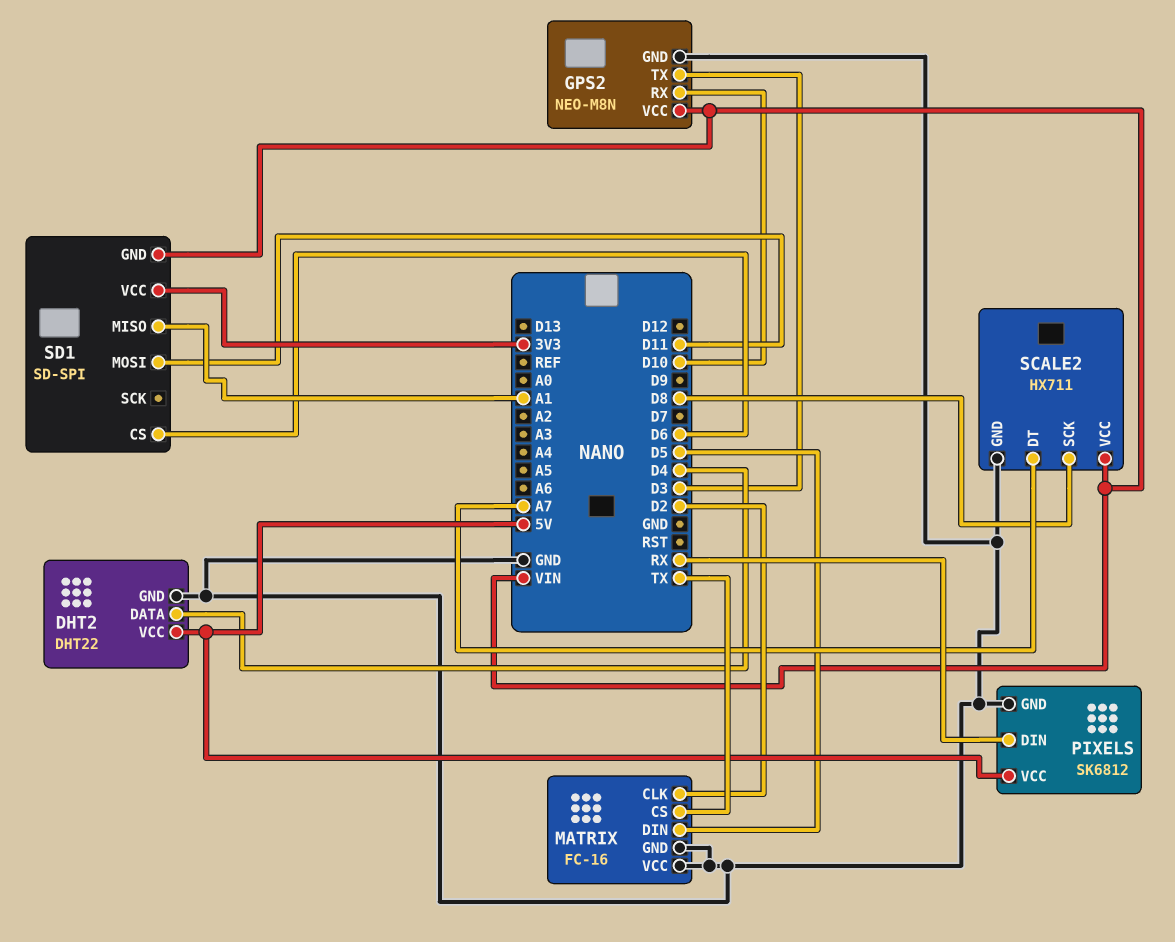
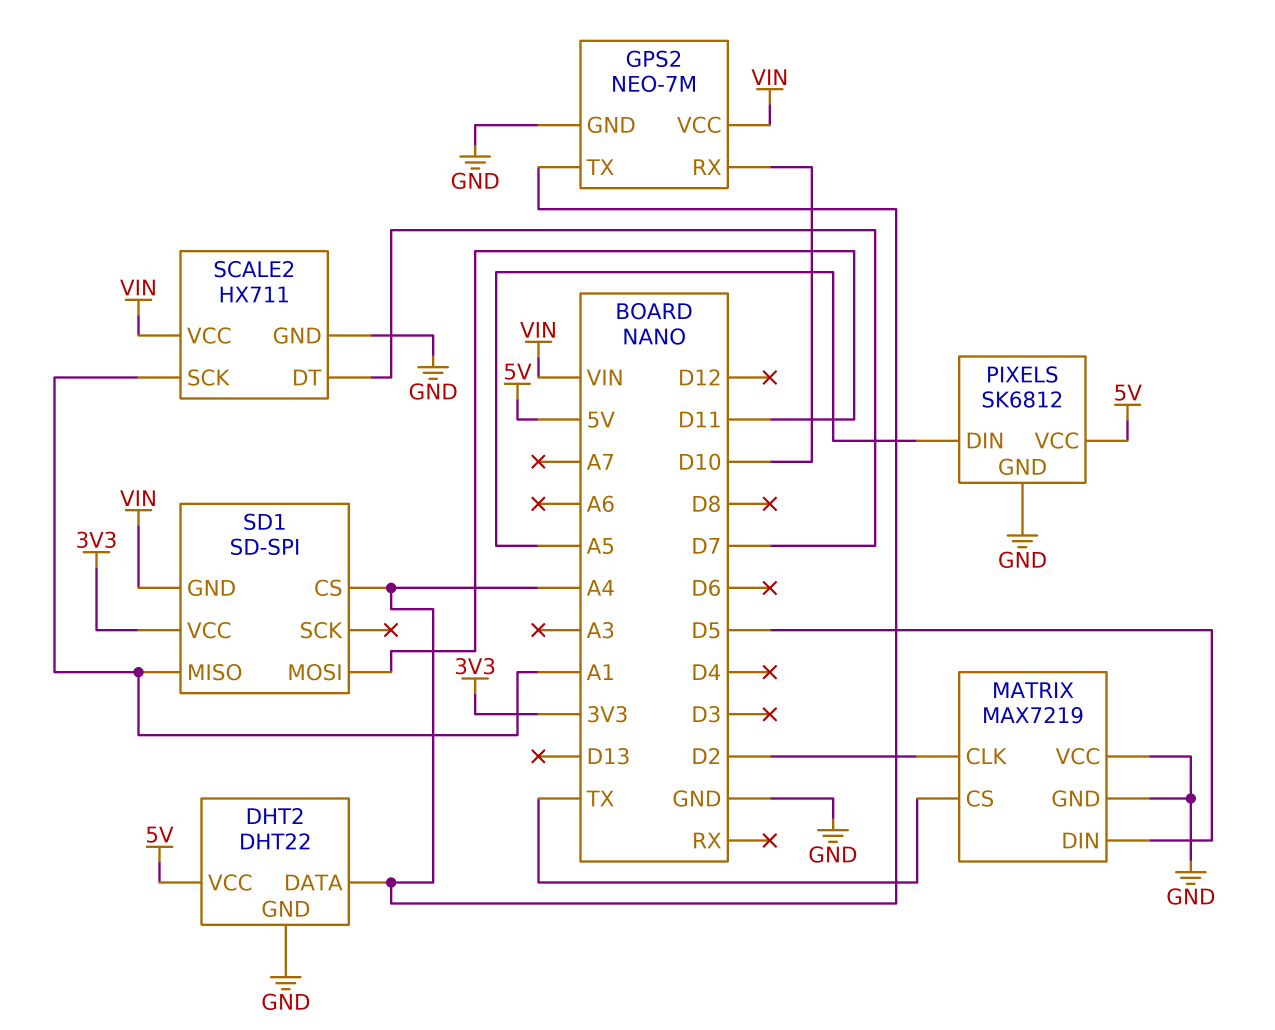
DHT2 pin DATA: D4 -> A4
GPS2: NEO-M8N -> NEO-7M
GPS2 pin TX: D3 -> A4
MATRIX: FC-16 -> MAX7219
PIXELS pin DIN: RX -> A5
SCALE2 pin DT: A7 -> D7
SCALE2 pin SCK: D8 -> A1
SD1 pin CS: D6 -> A4

